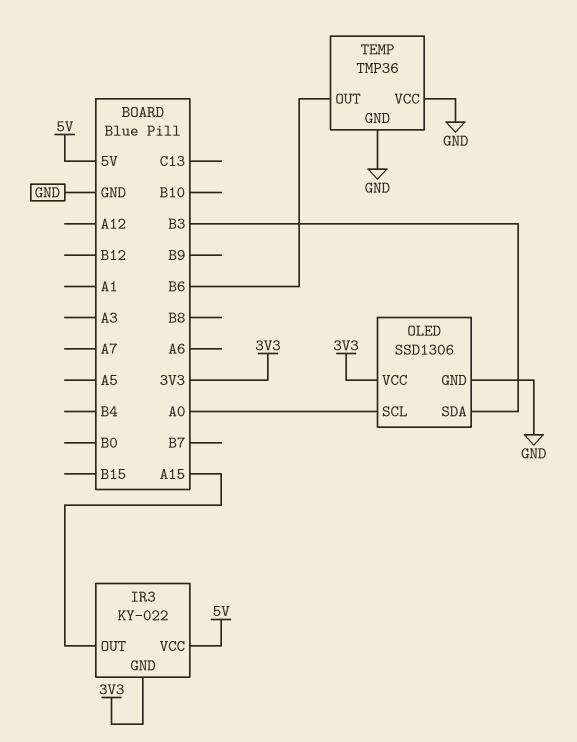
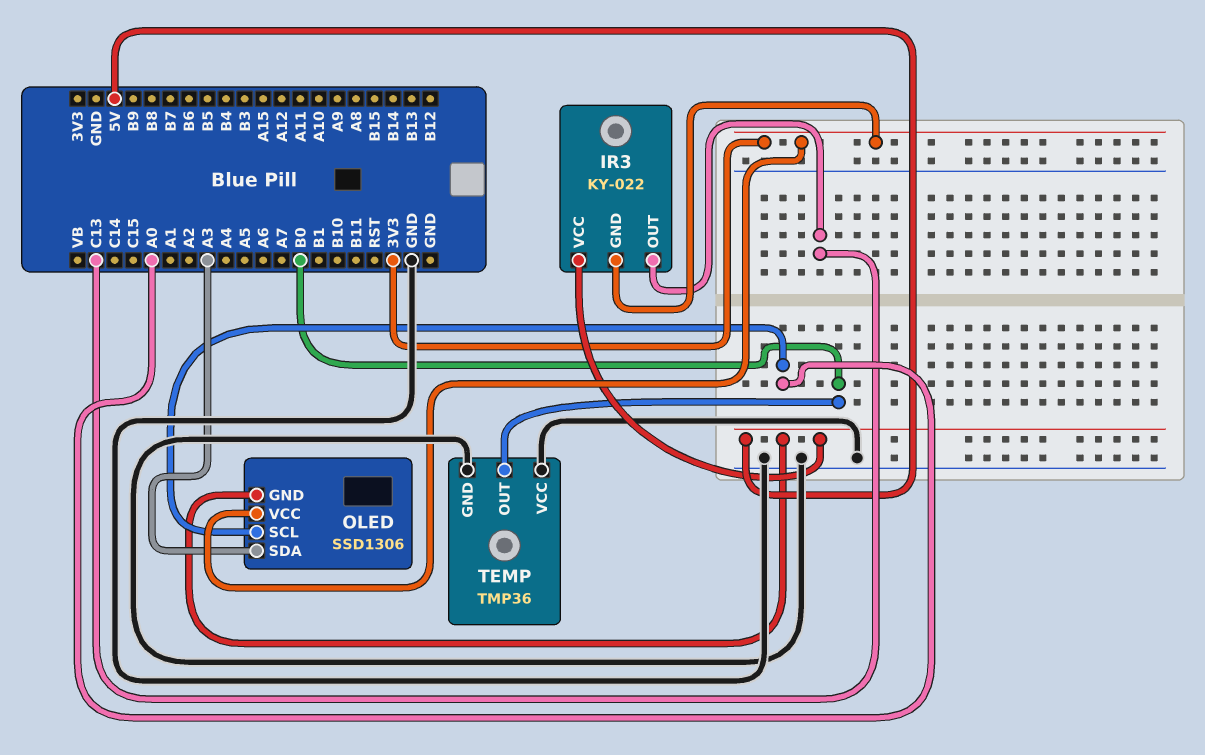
IR3 pin OUT: A15 -> C13
OLED pin GND: GND -> 5V
OLED pin SDA: B3 -> A3
TEMP pin OUT: B6 -> B0

